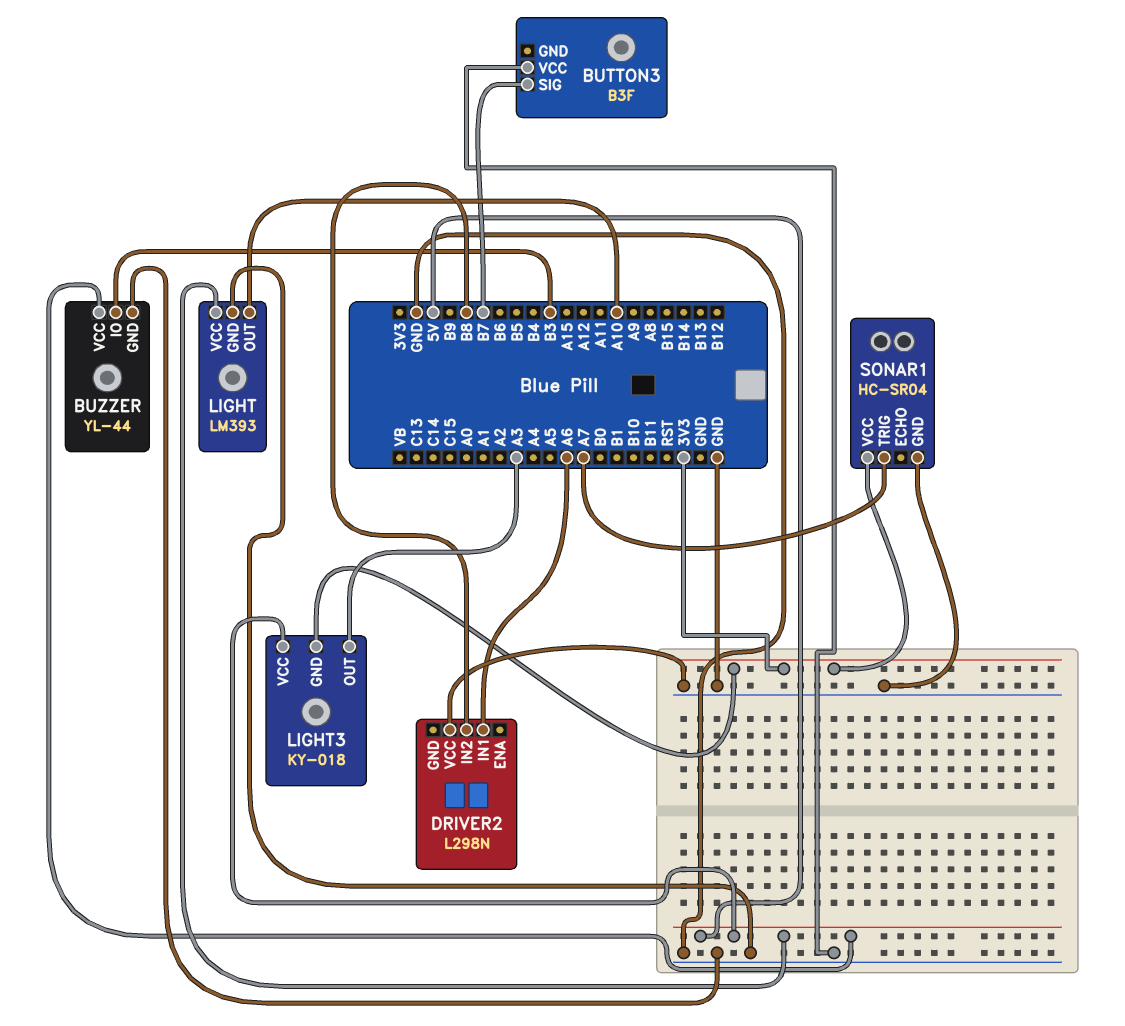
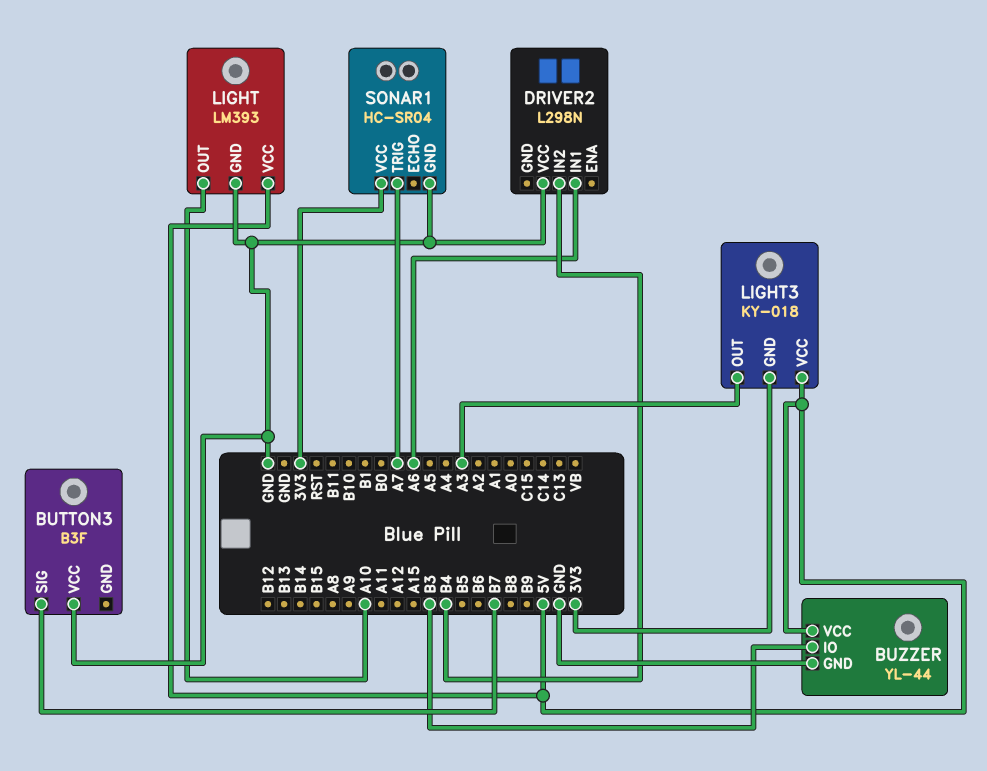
DRIVER2 pin IN2: B8 -> B4

